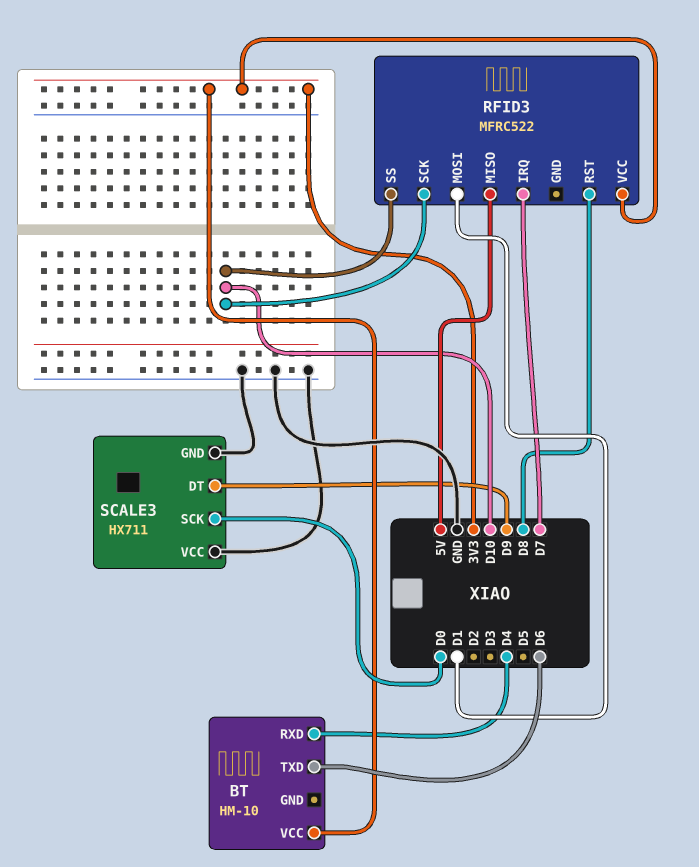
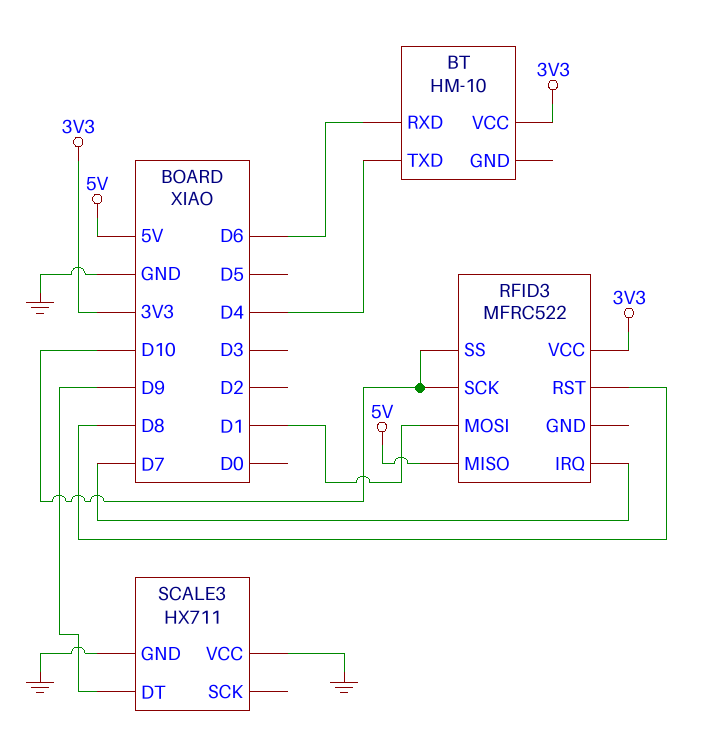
BT pin RXD: D4 -> D6
BT pin TXD: D6 -> D4
SCALE3 pin SCK: D0 -> none

